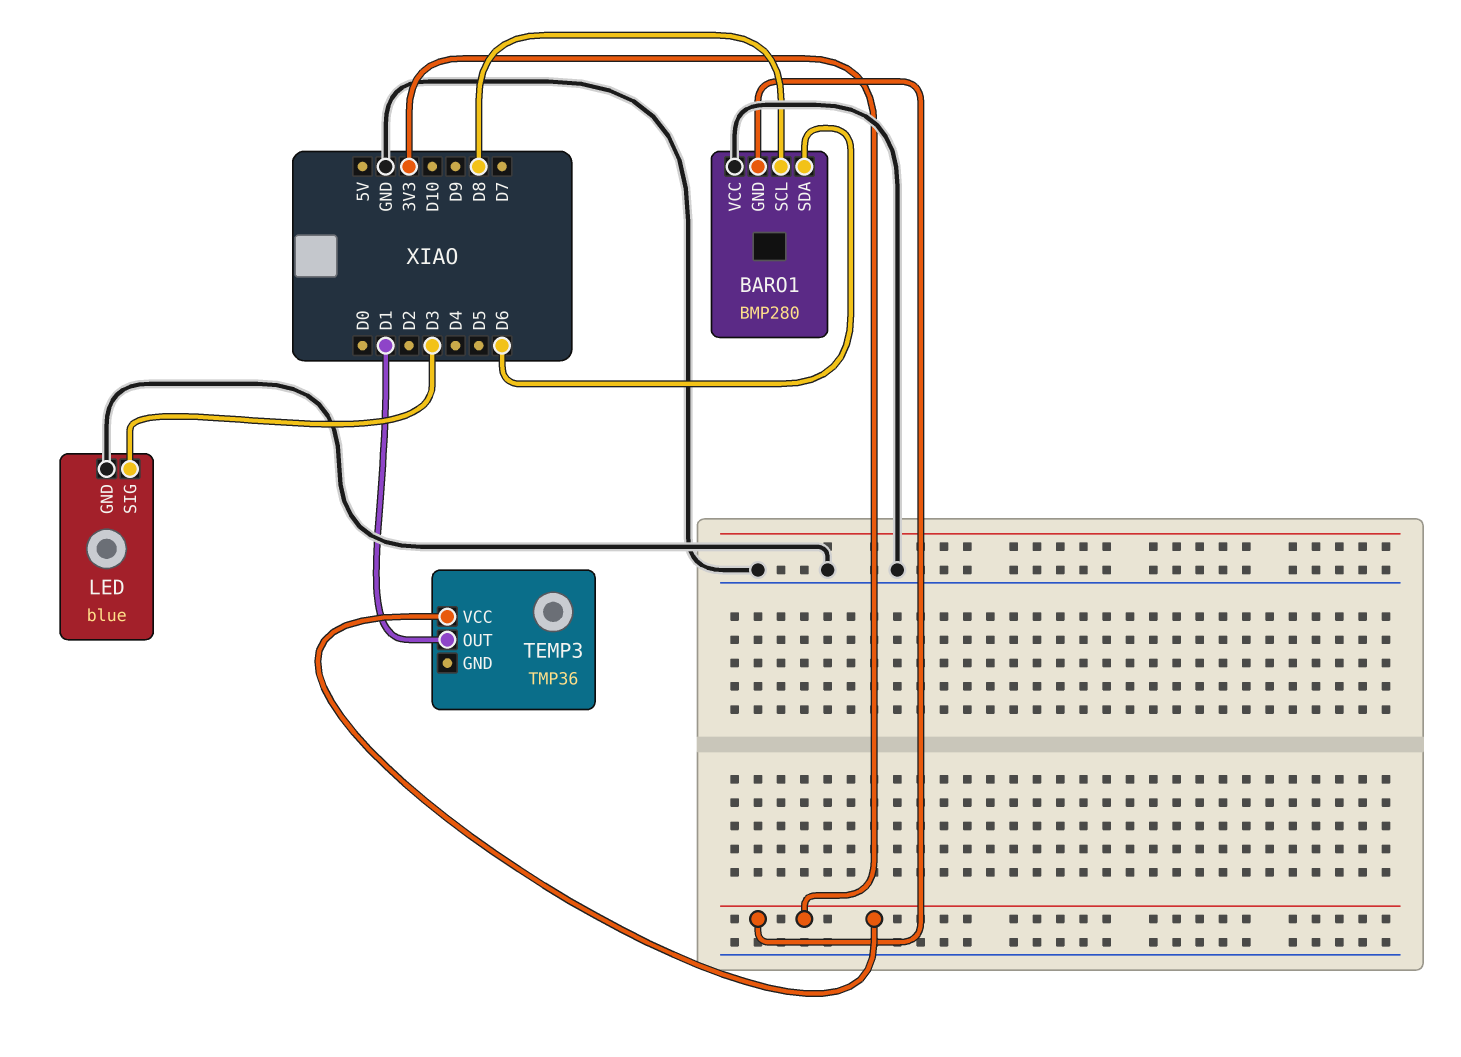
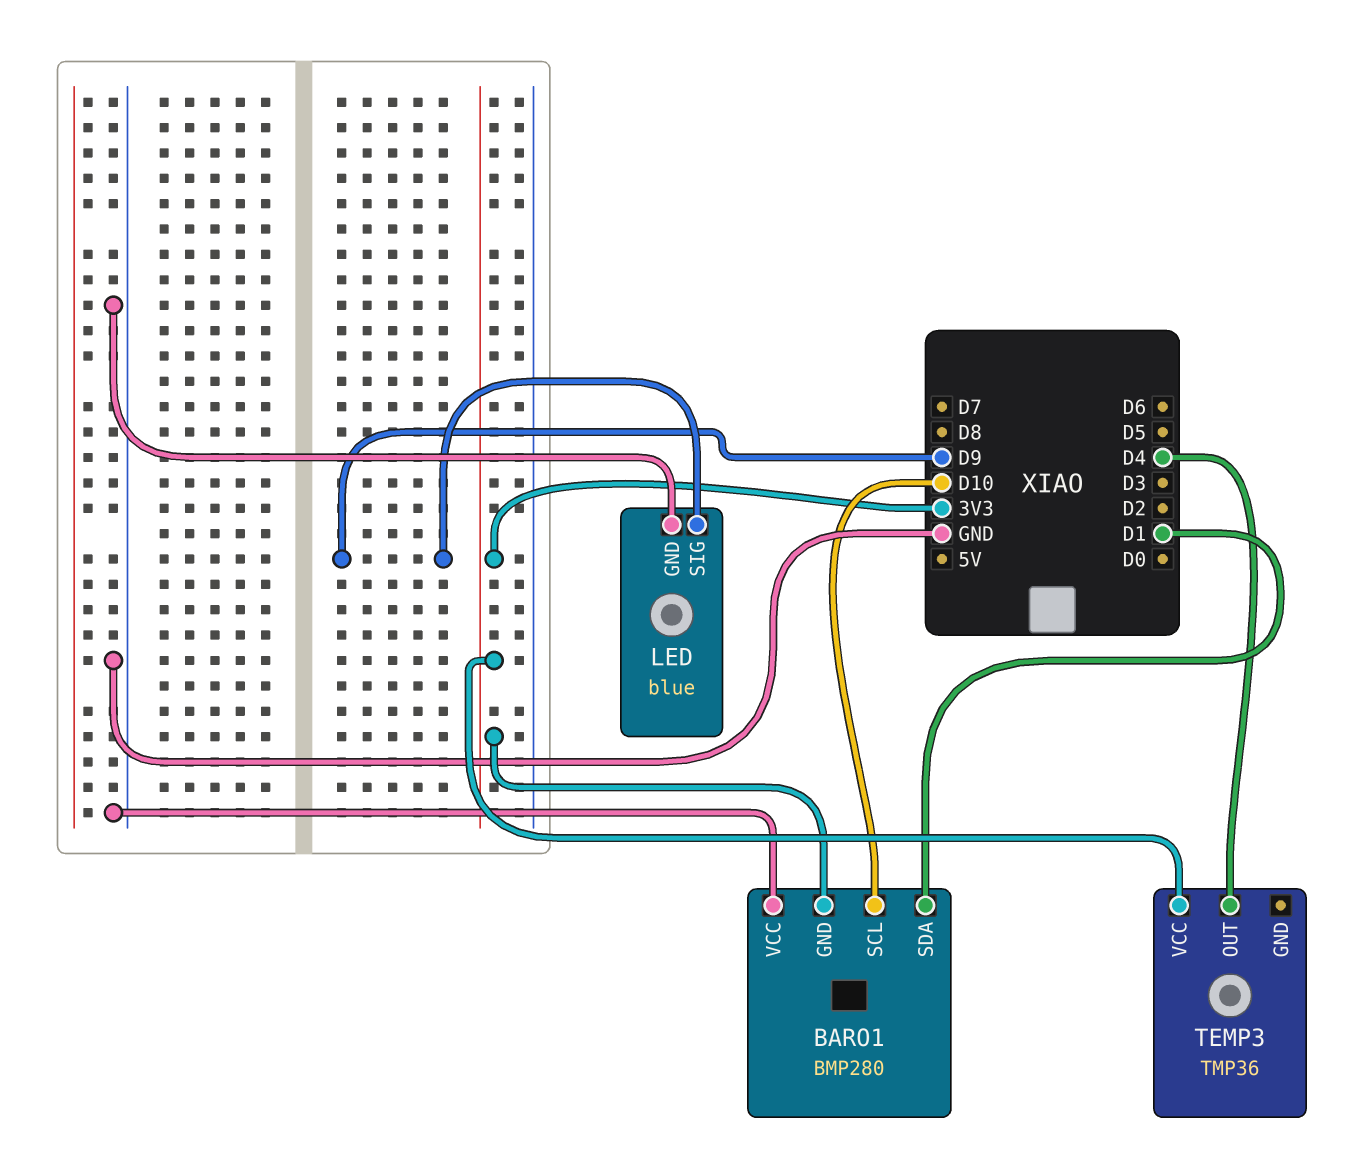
BARO1 pin SCL: D8 -> D10
BARO1 pin SDA: D6 -> D1
LED pin SIG: D3 -> D9
TEMP3 pin OUT: D1 -> D4

